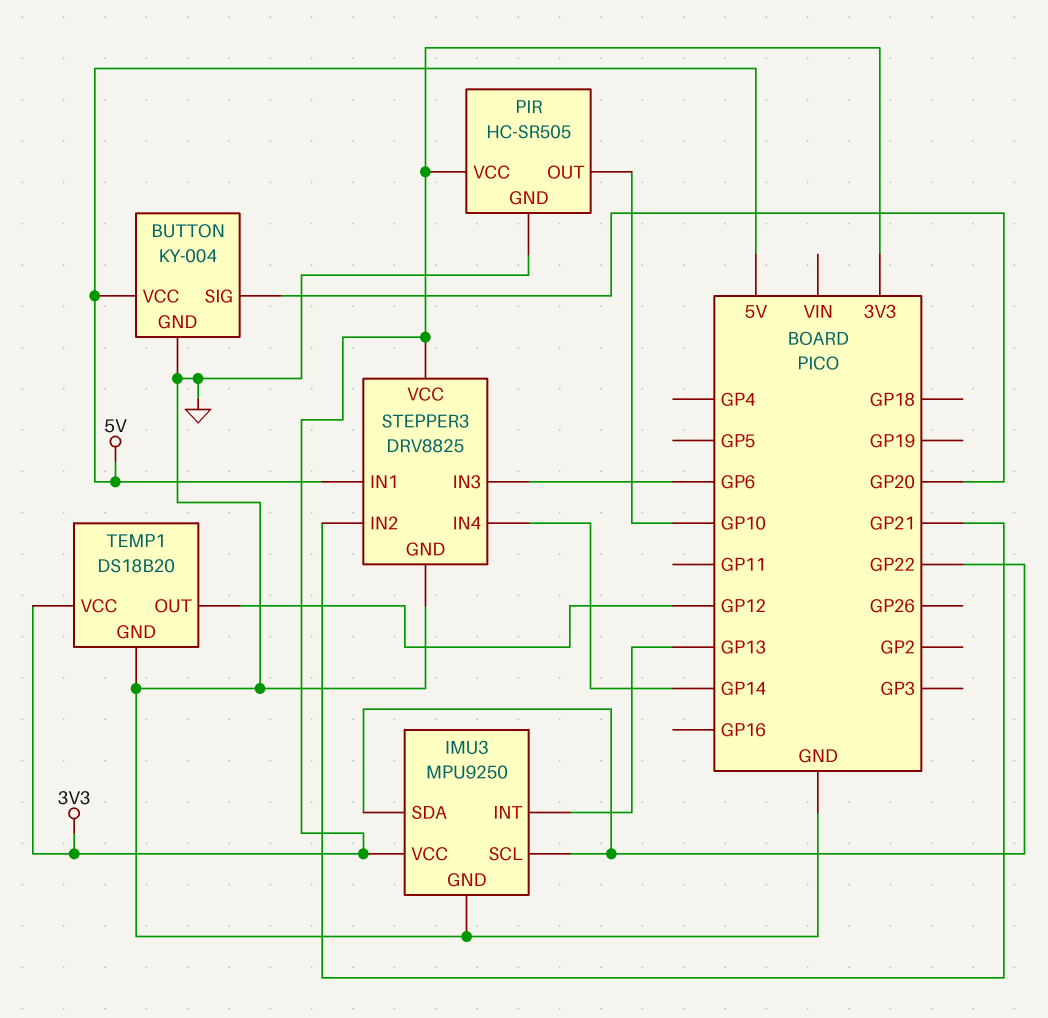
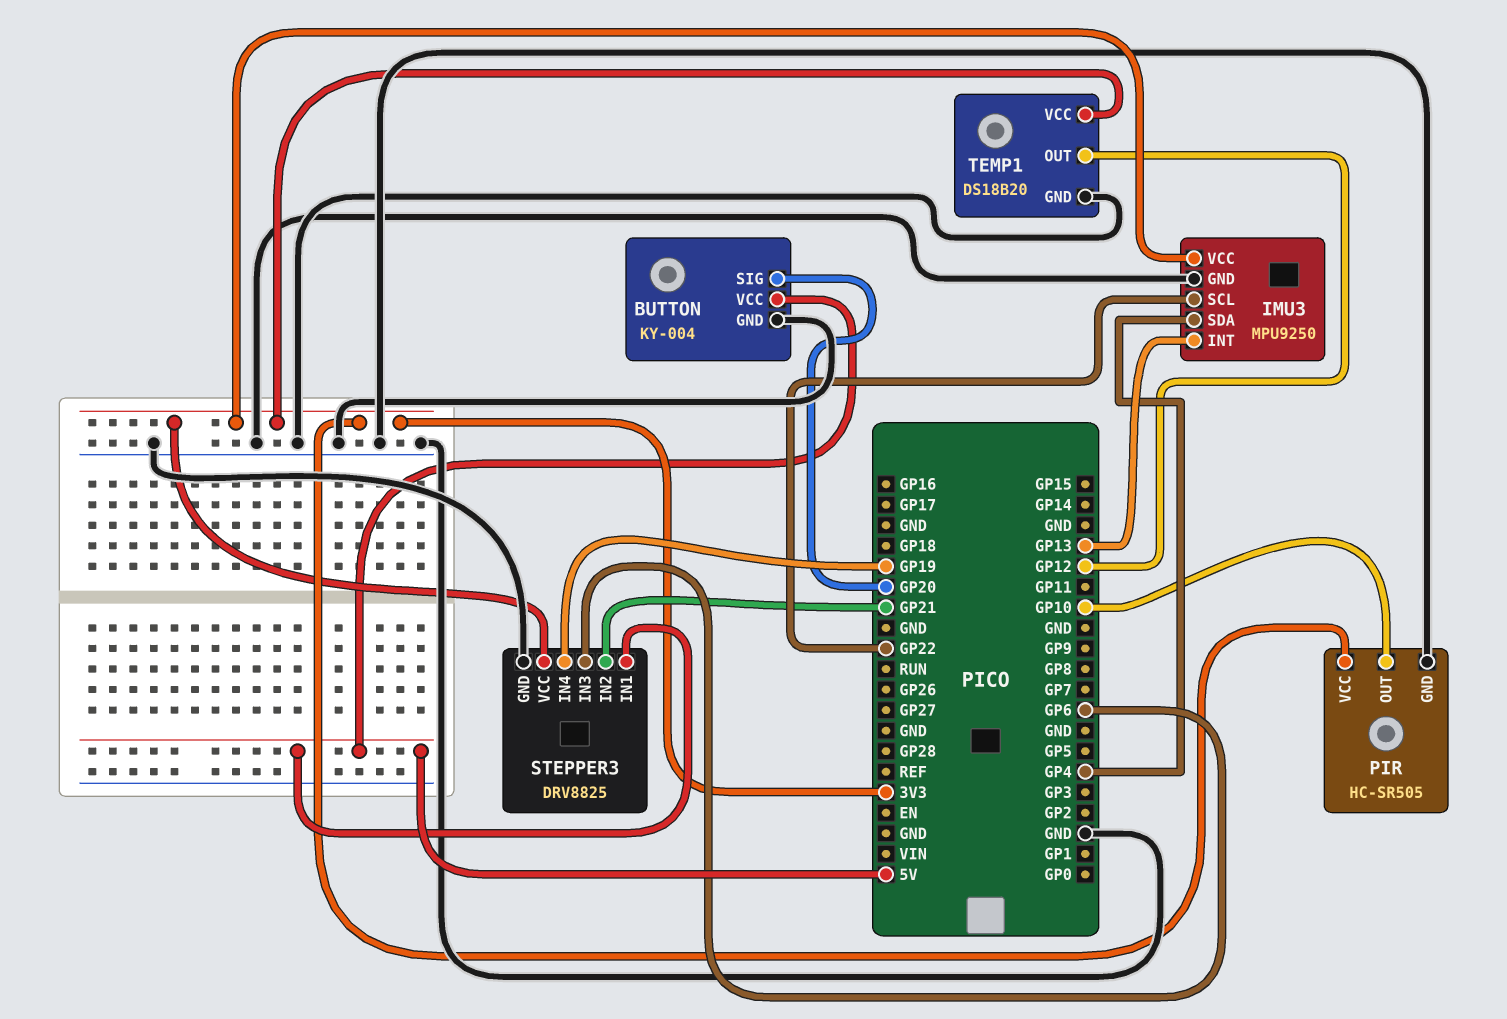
IMU3 pin SDA: GP22 -> GP4
STEPPER3 pin IN4: GP14 -> GP19

